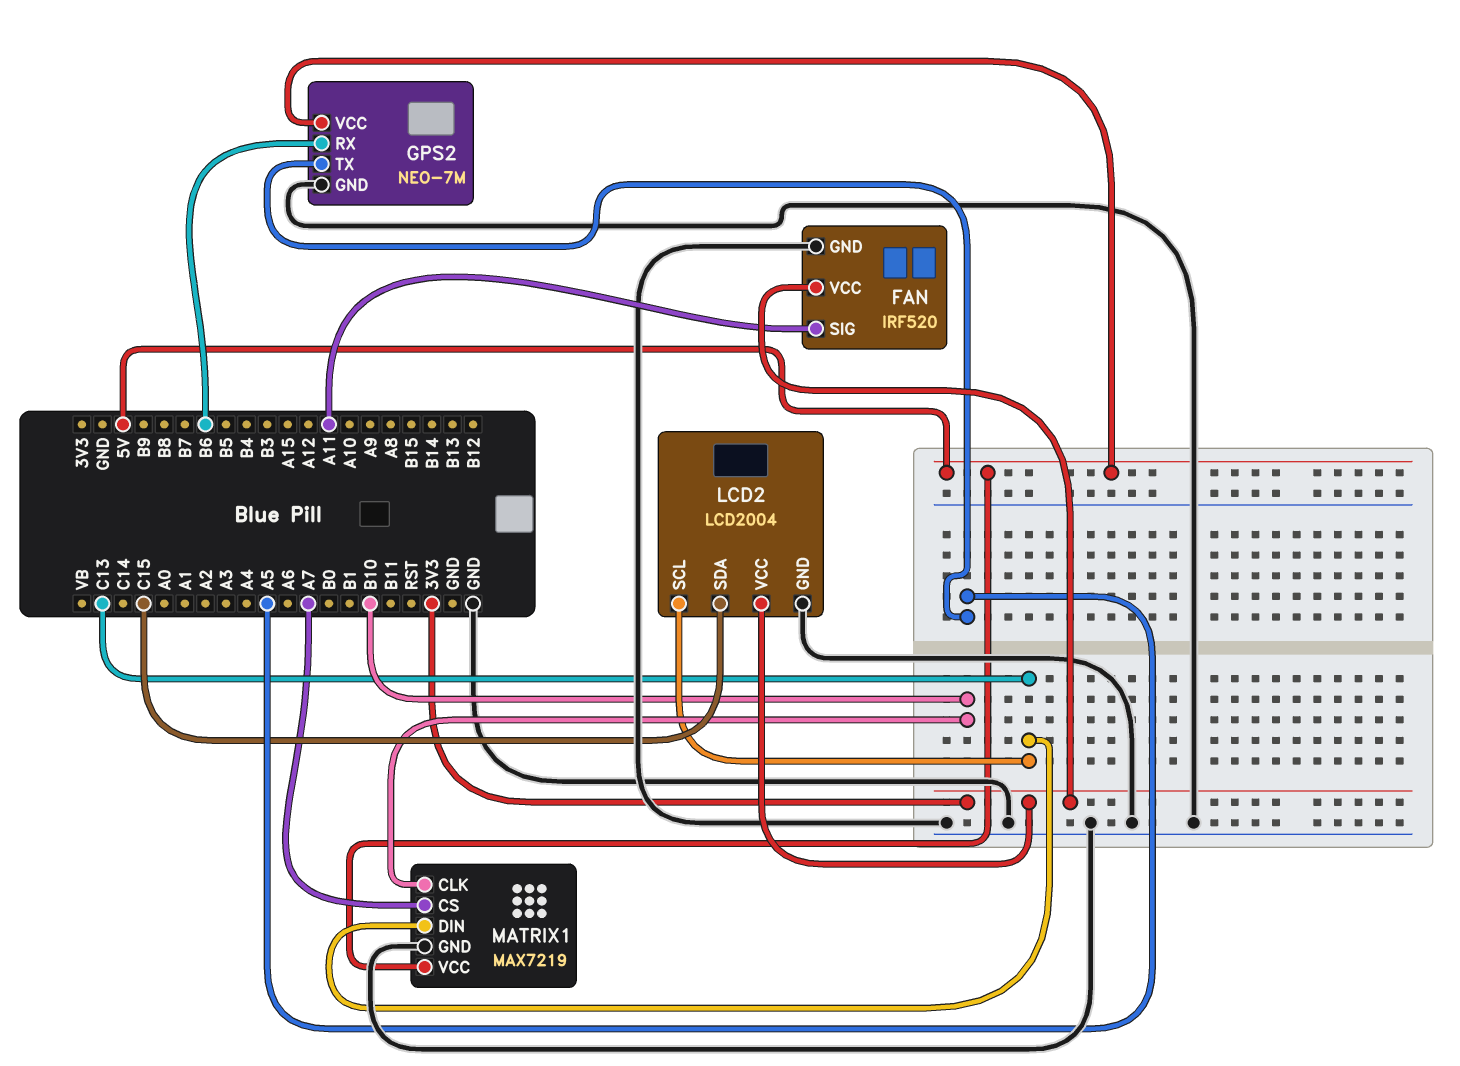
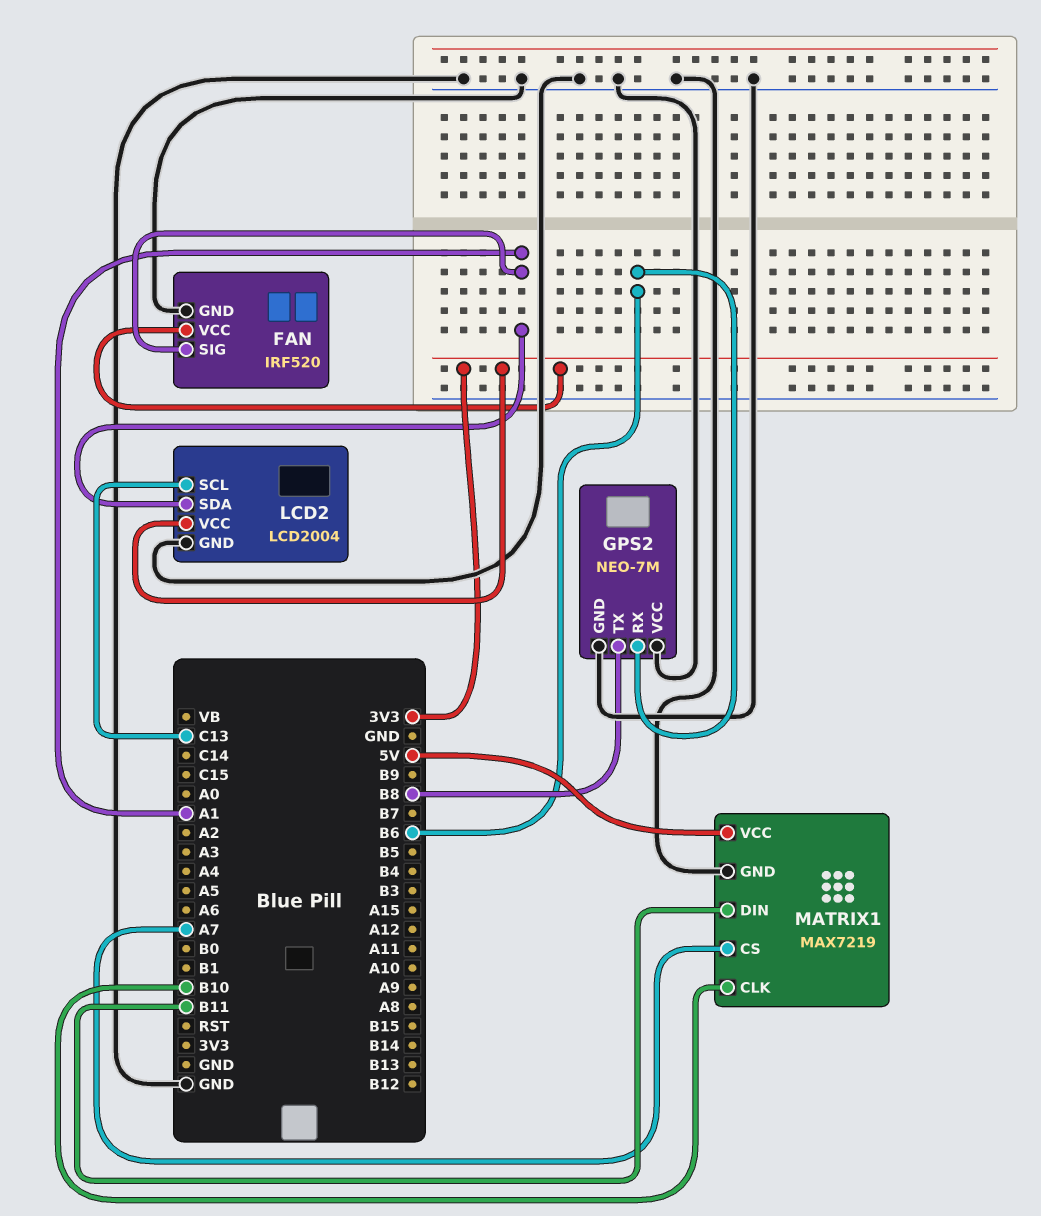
FAN pin SIG: A11 -> A1
GPS2 pin TX: A5 -> B8
GPS2 pin VCC: 5V -> GND
LCD2 pin SDA: C15 -> A1
MATRIX1 pin DIN: C13 -> B11

